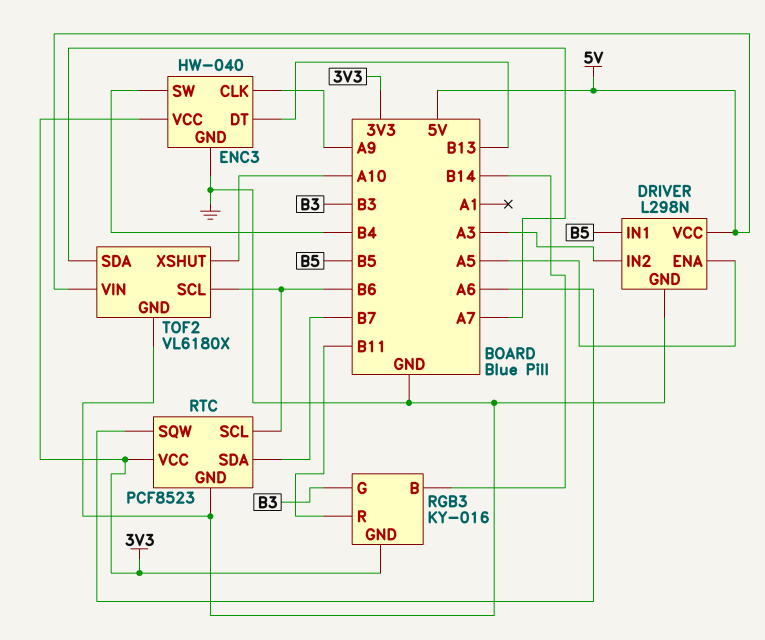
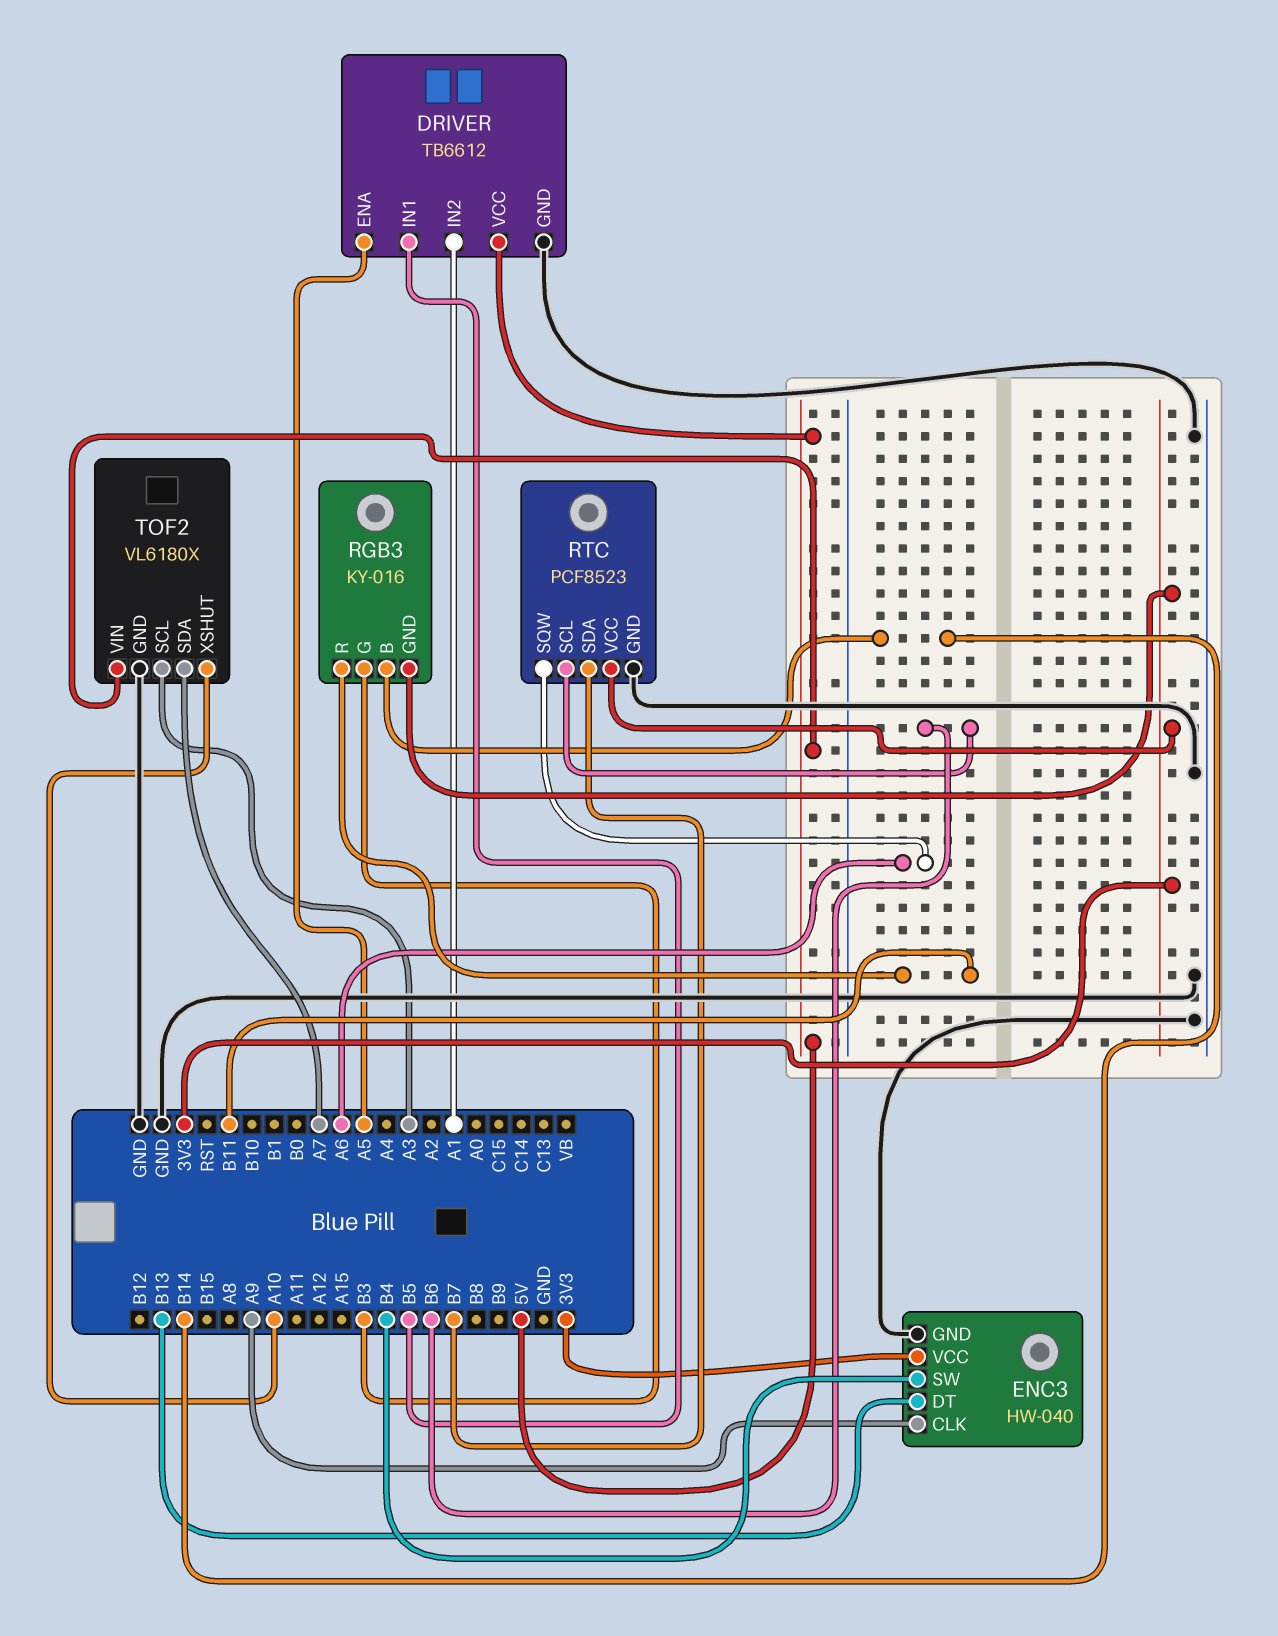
DRIVER: L298N -> TB6612
DRIVER pin IN2: A3 -> A1
TOF2 pin SCL: B6 -> A3

